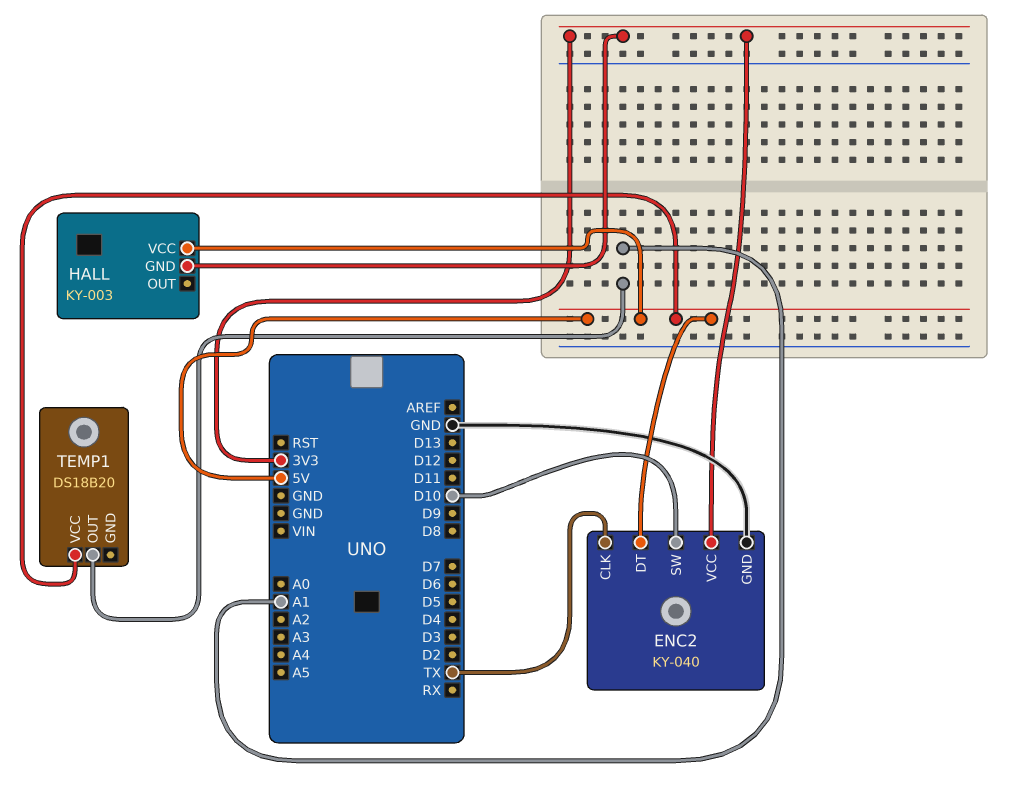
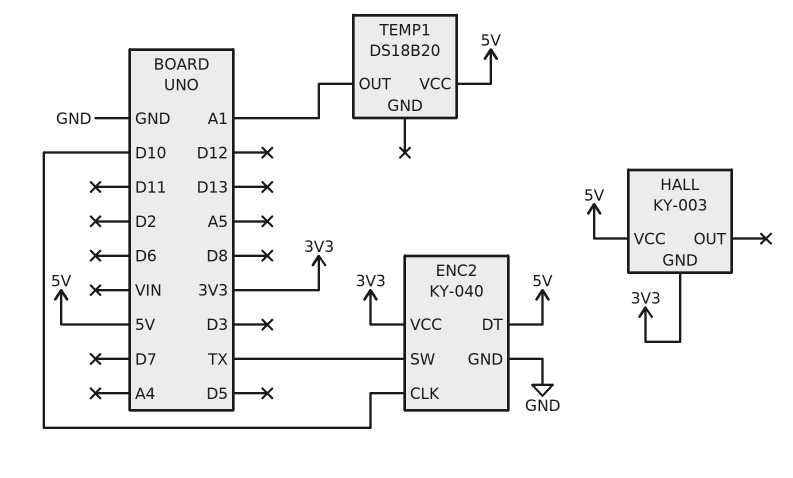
ENC2 pin CLK: TX -> D10
ENC2 pin SW: D10 -> TX

